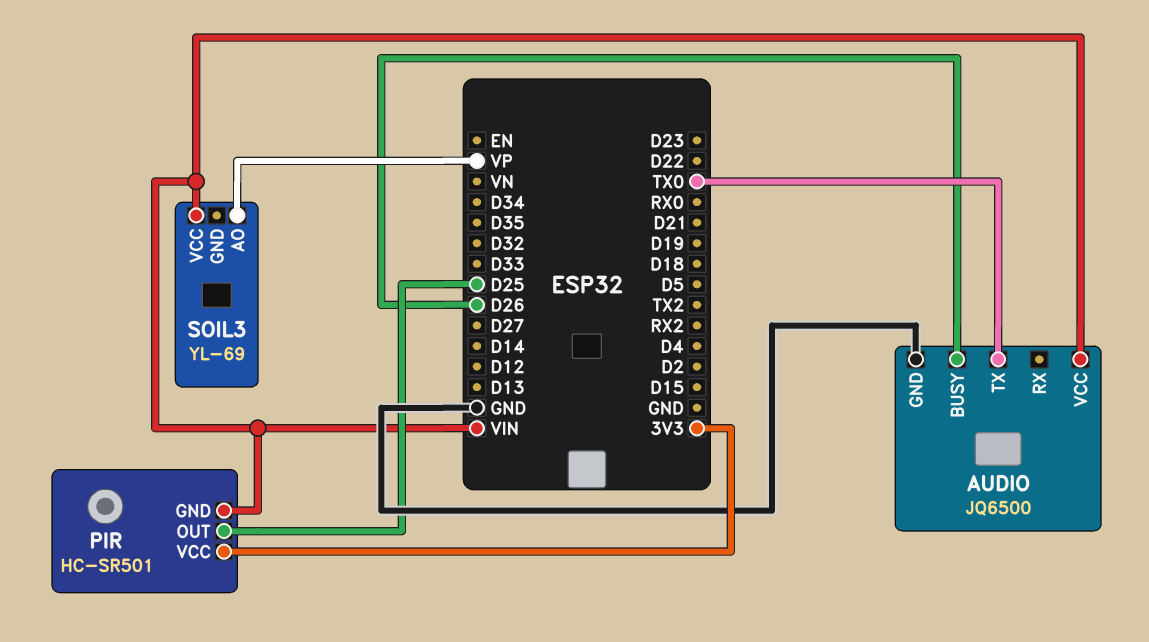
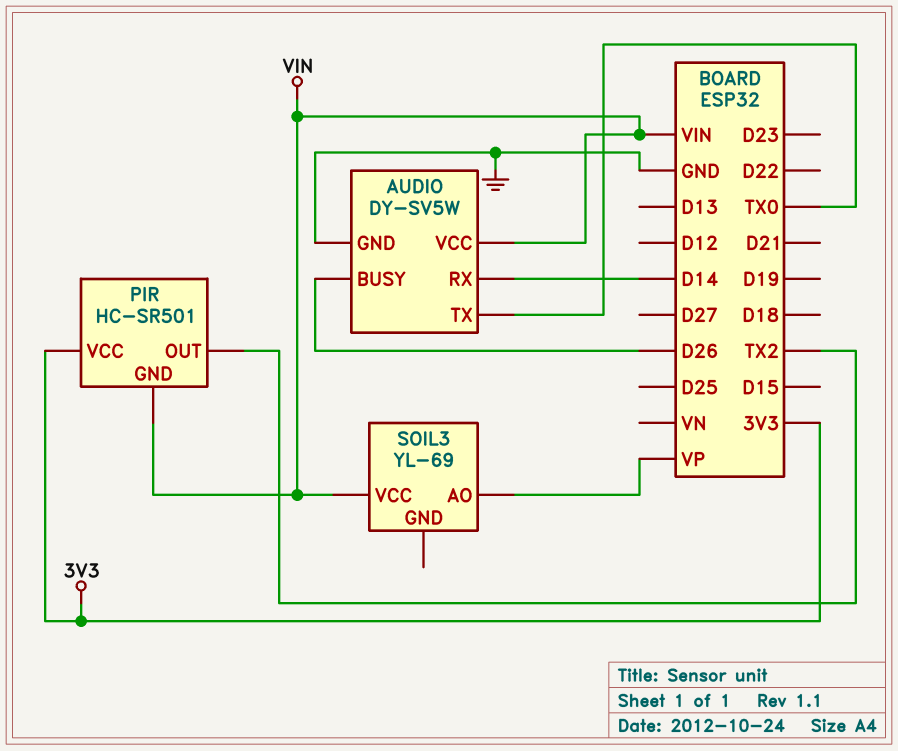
AUDIO: JQ6500 -> DY-SV5W
AUDIO pin RX: none -> D14
PIR pin OUT: D25 -> TX2

